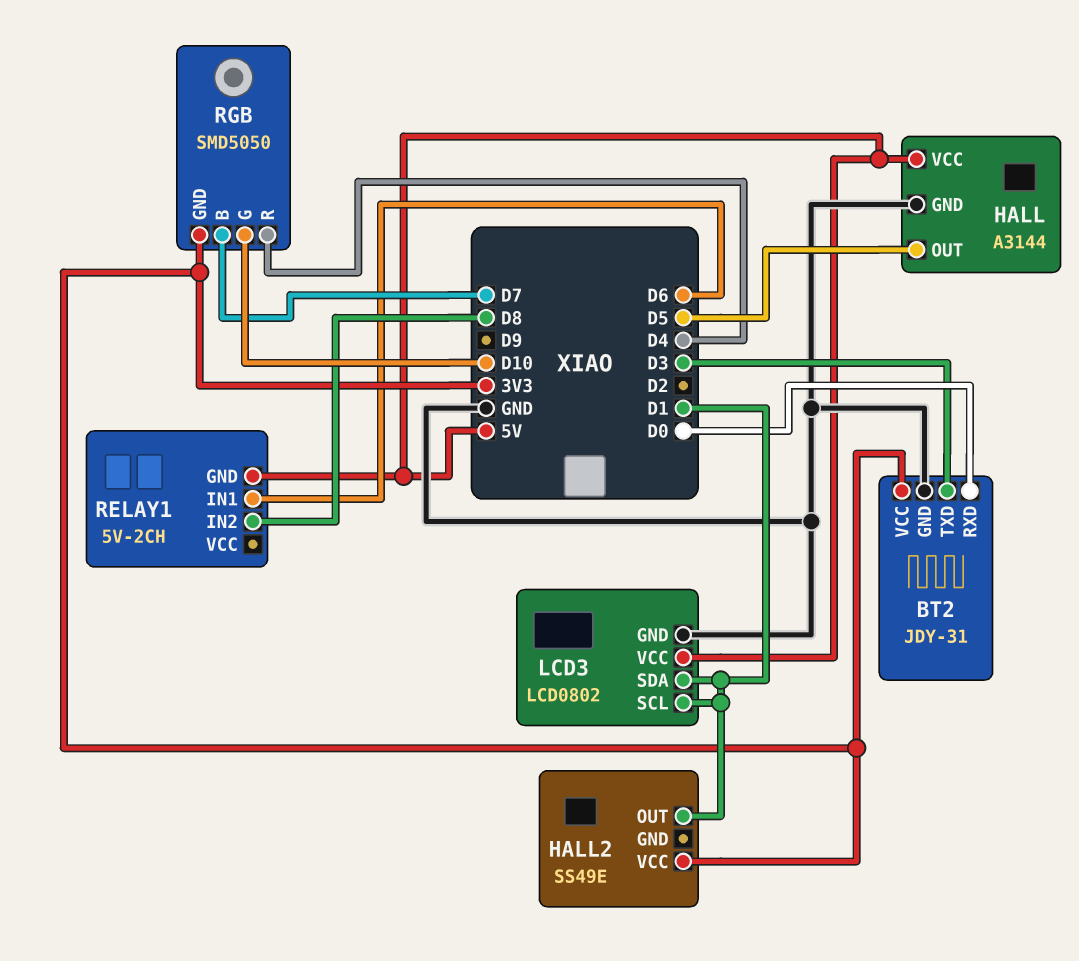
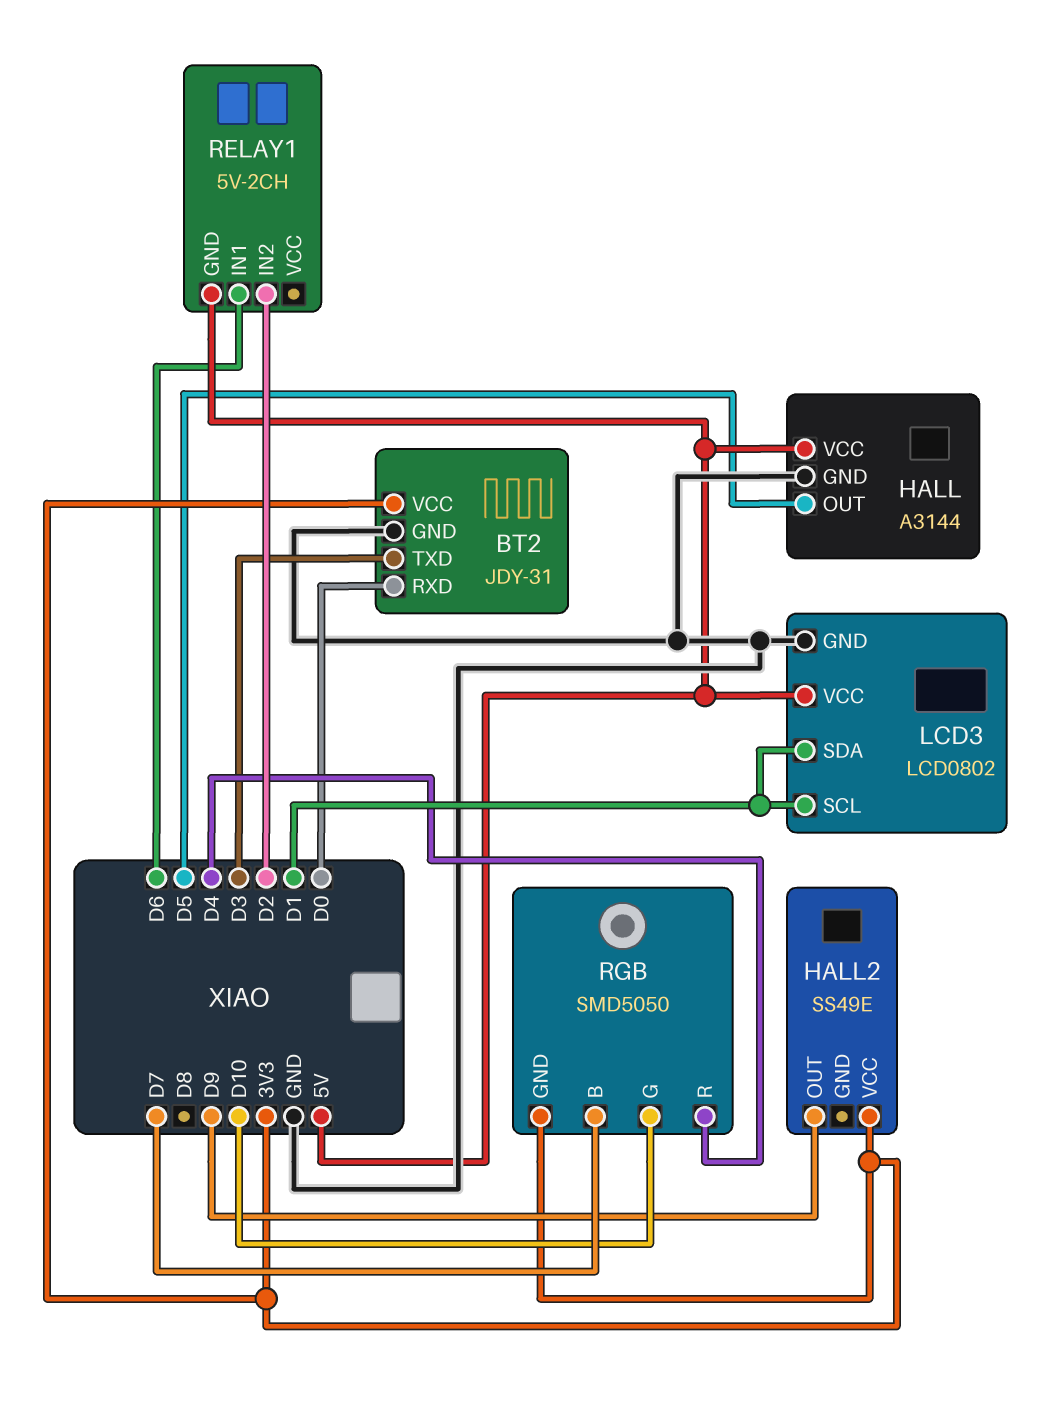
HALL2 pin OUT: D1 -> D9
RELAY1 pin IN2: D8 -> D2

